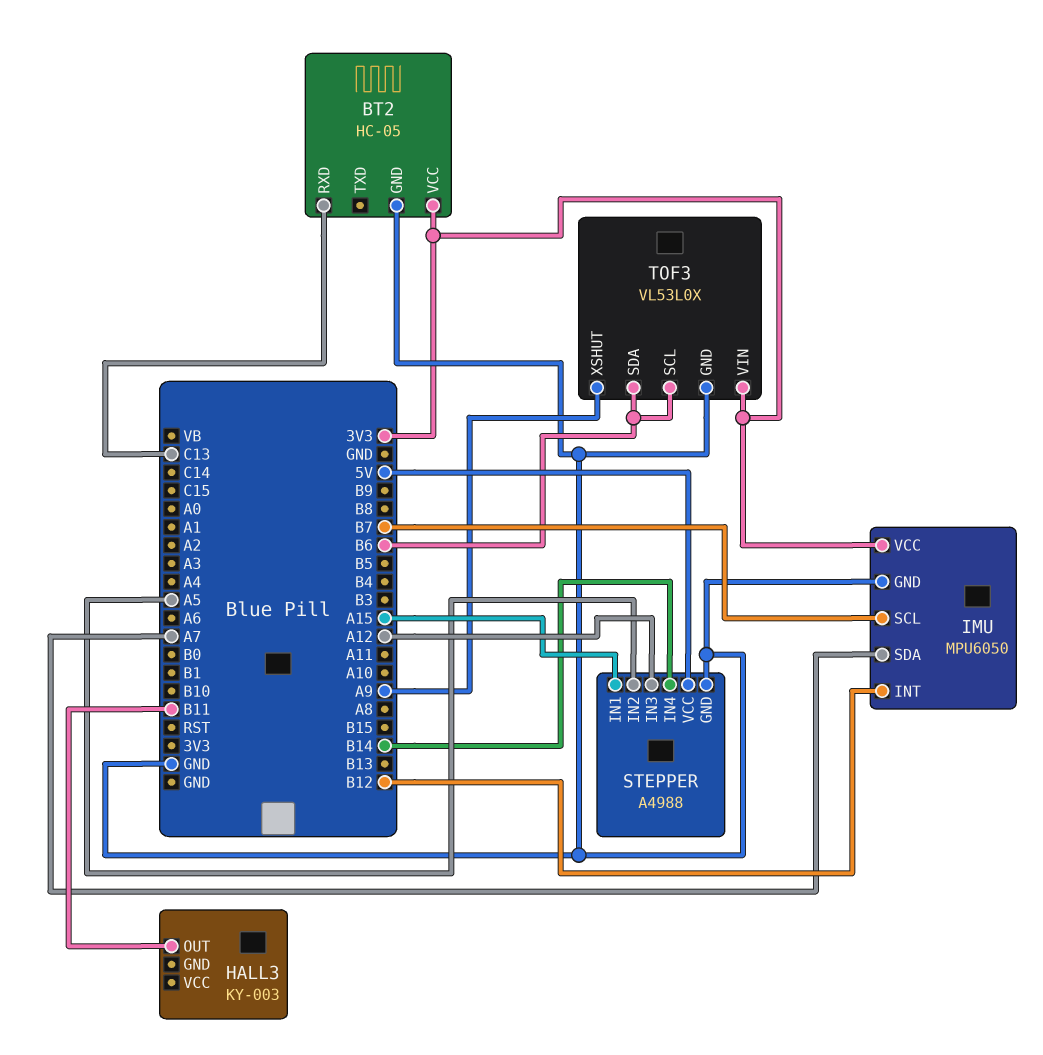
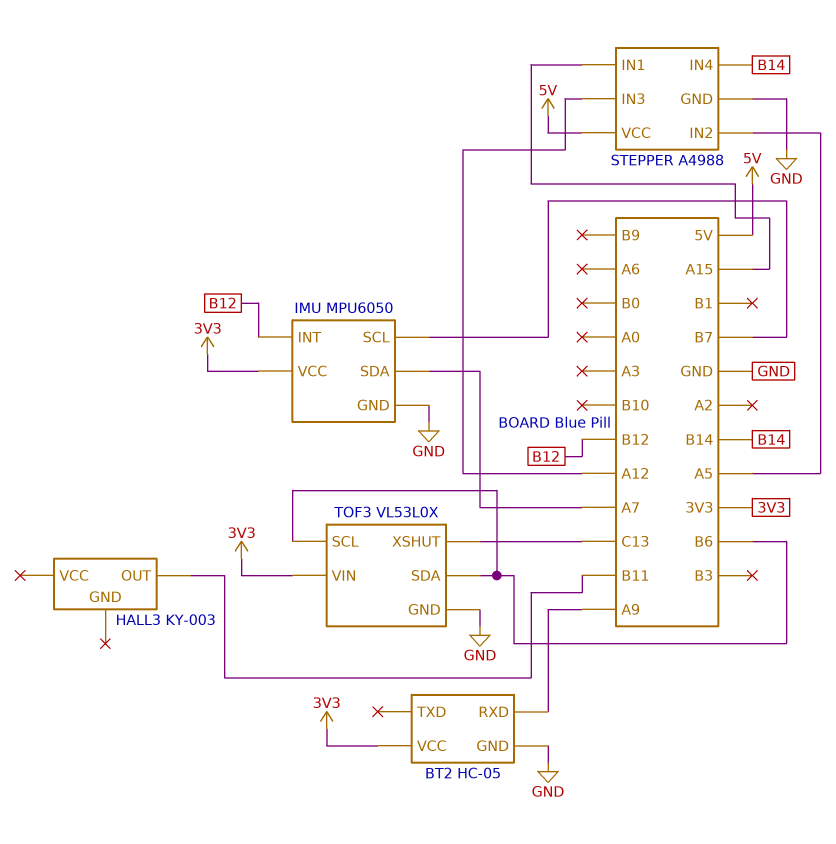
BT2 pin RXD: C13 -> A9
TOF3 pin XSHUT: A9 -> C13

